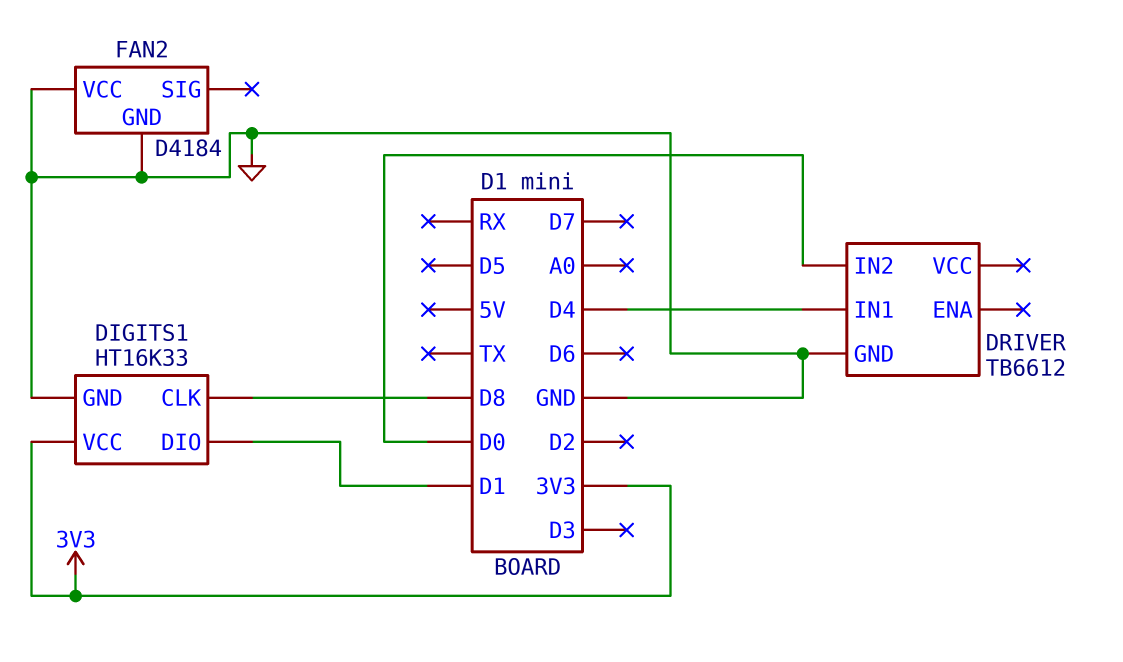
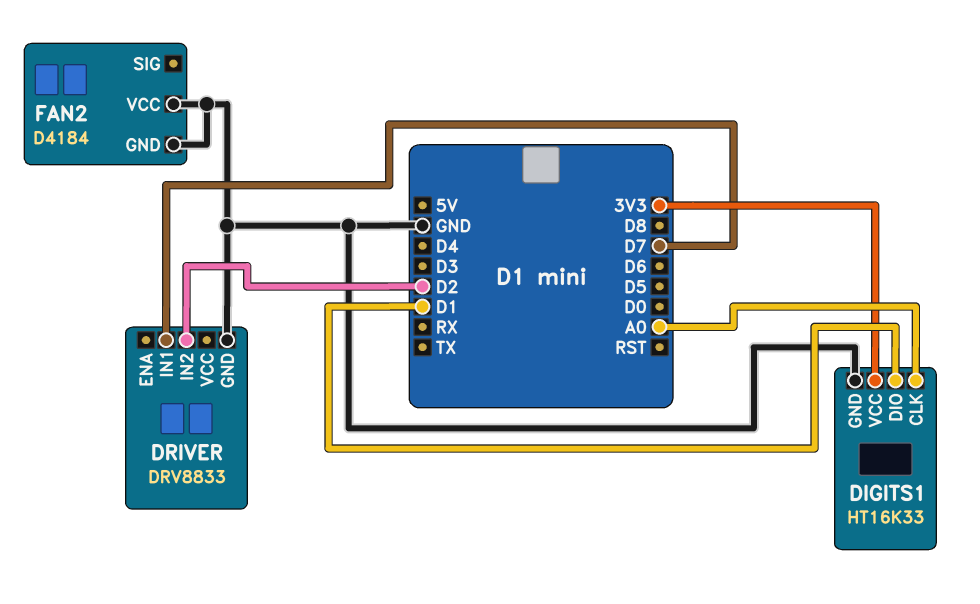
DIGITS1 pin CLK: D8 -> A0
DRIVER: TB6612 -> DRV8833
DRIVER pin IN1: D4 -> D7
DRIVER pin IN2: D0 -> D2

